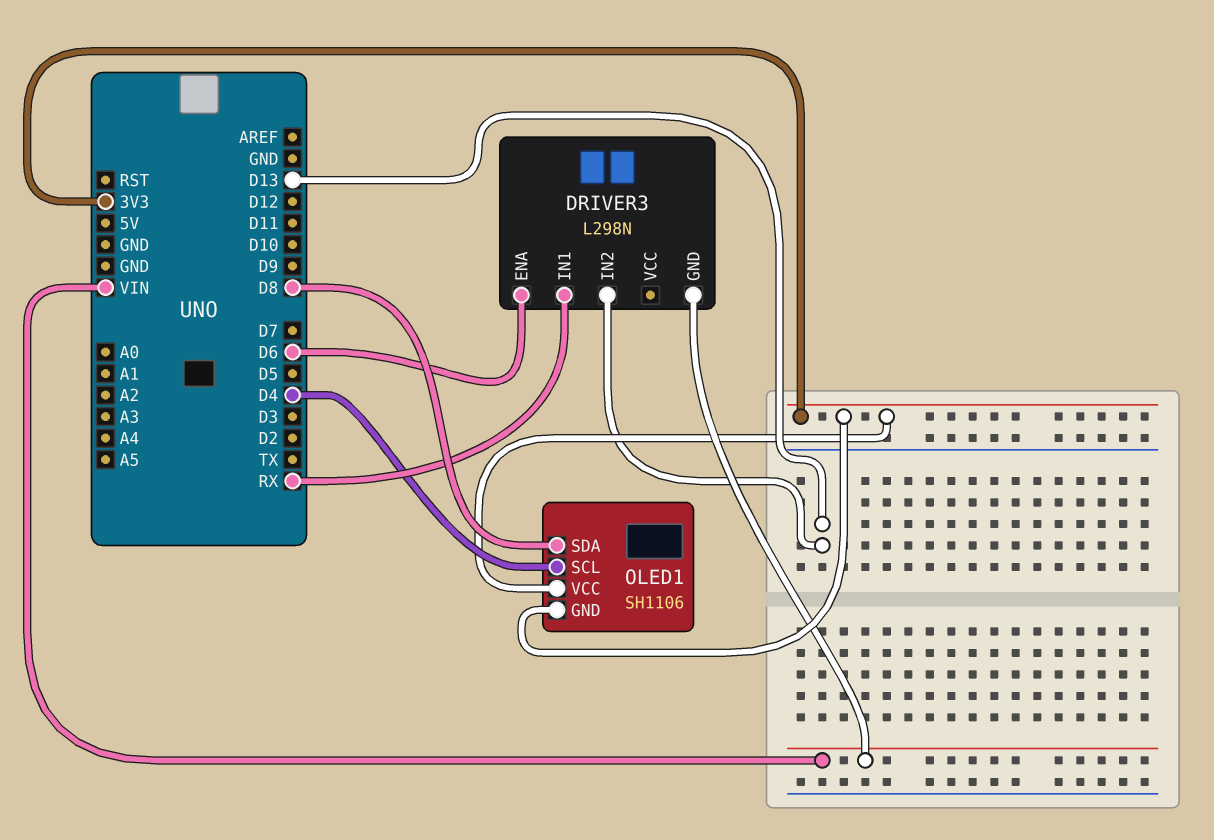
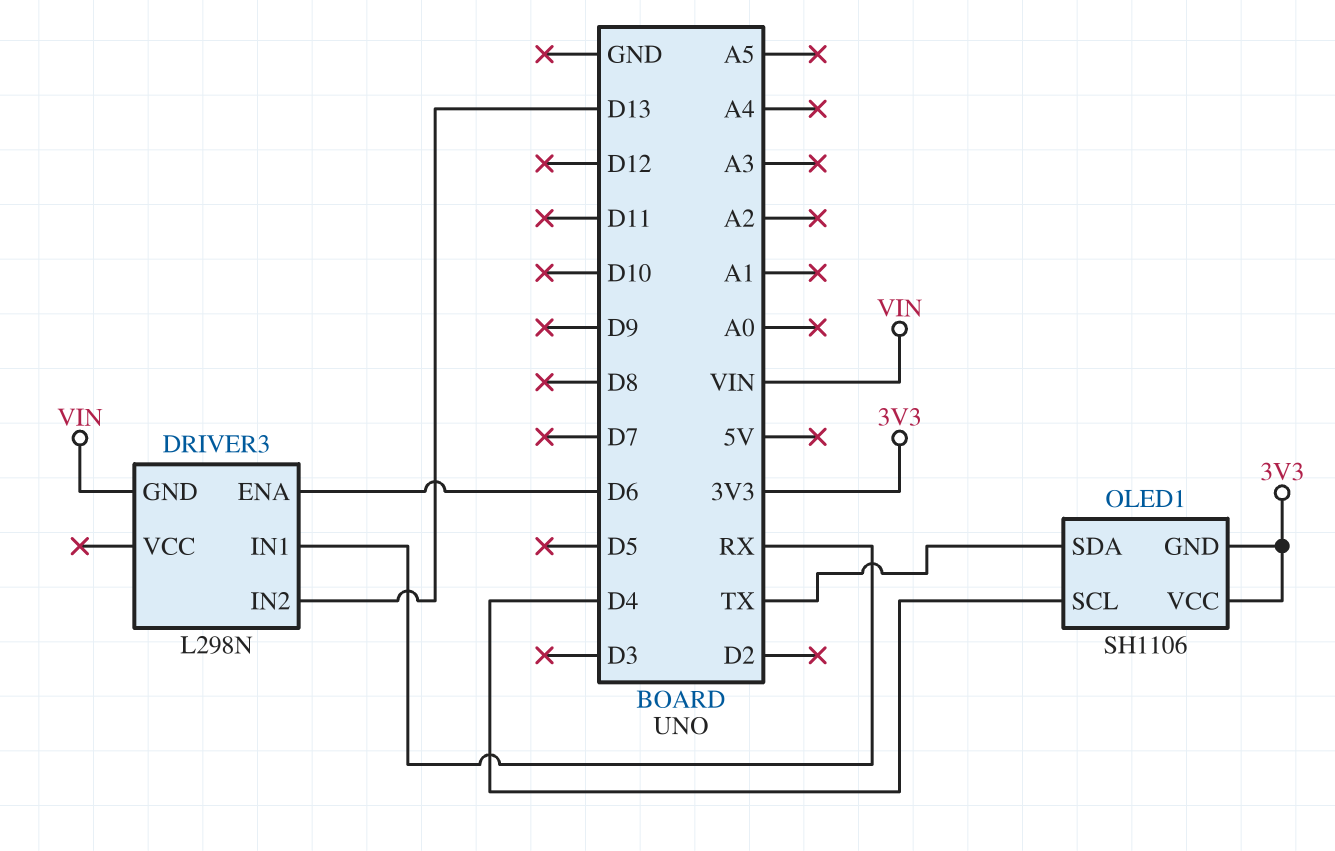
OLED1 pin SDA: D8 -> TX

